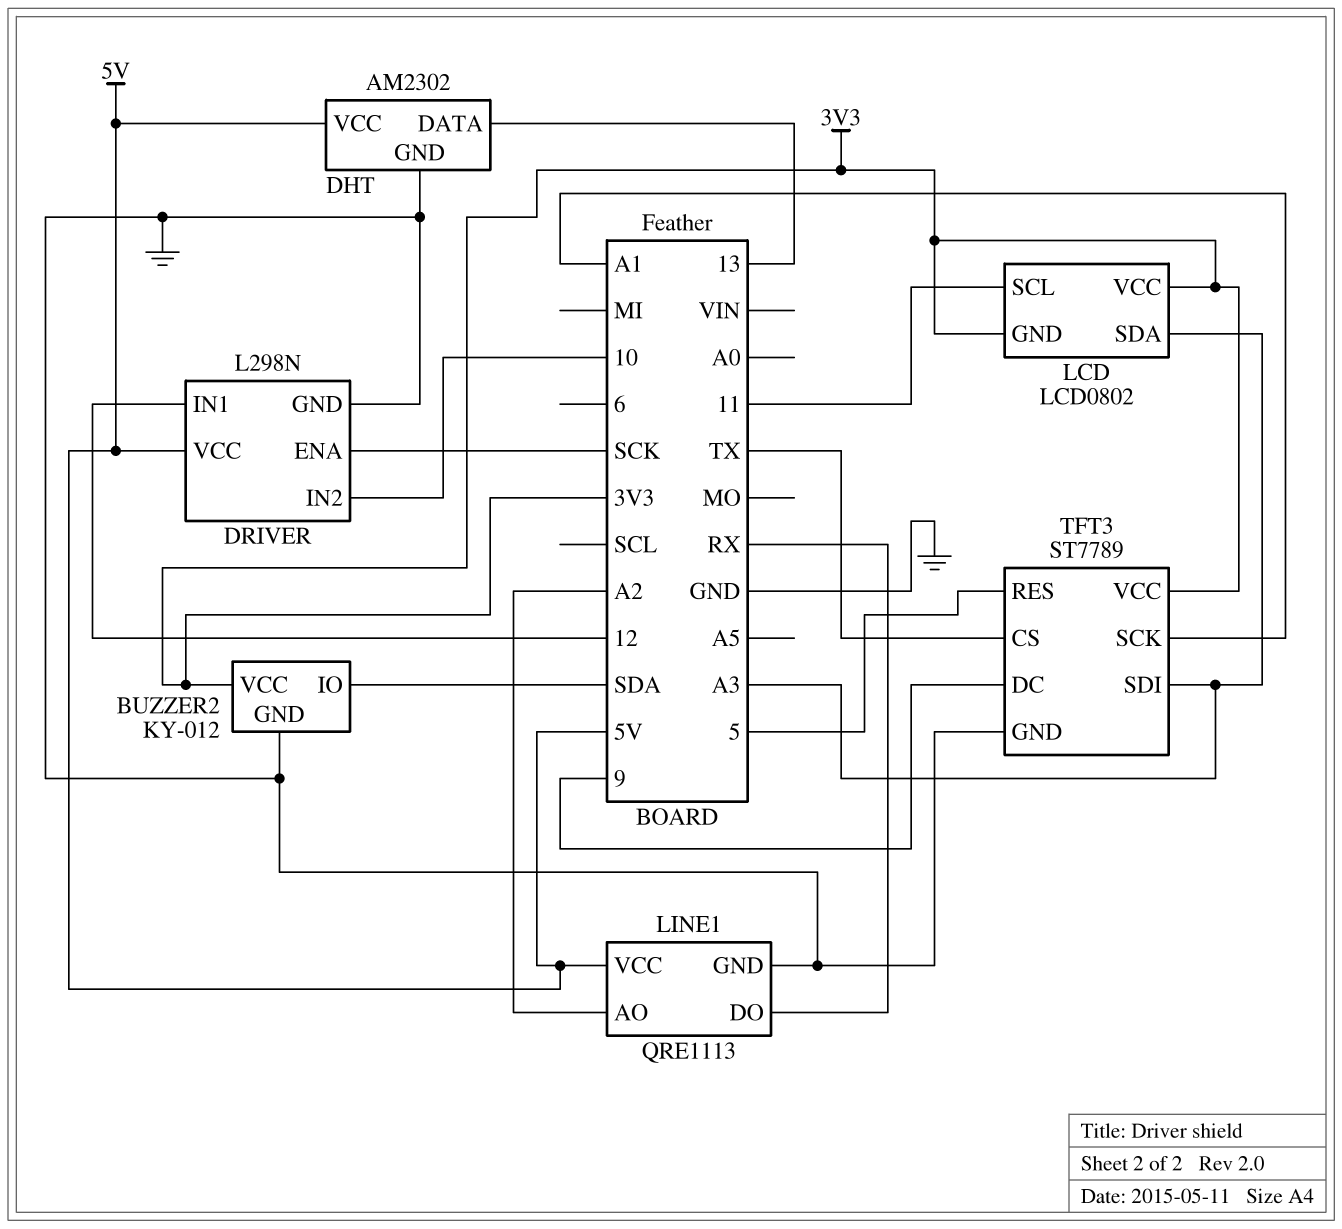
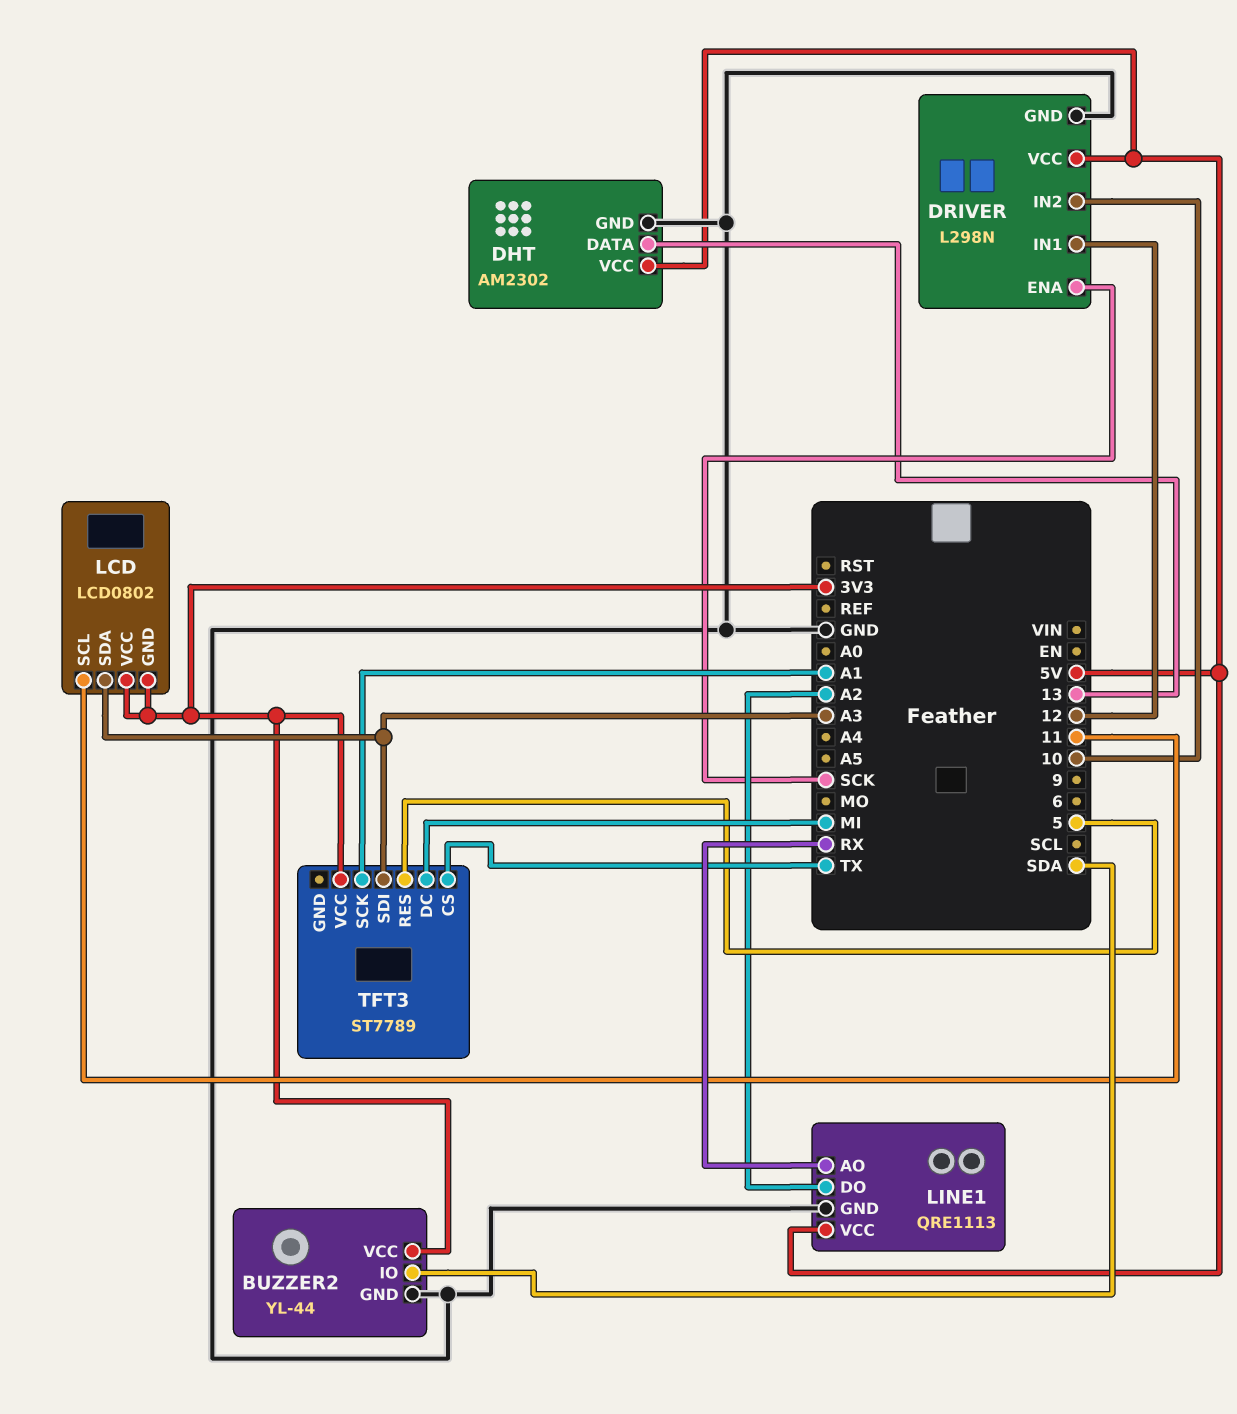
BUZZER2: KY-012 -> YL-44
LINE1 pin AO: A2 -> RX
LINE1 pin DO: RX -> A2
TFT3 pin DC: 9 -> MI
TFT3 pin GND: GND -> none

